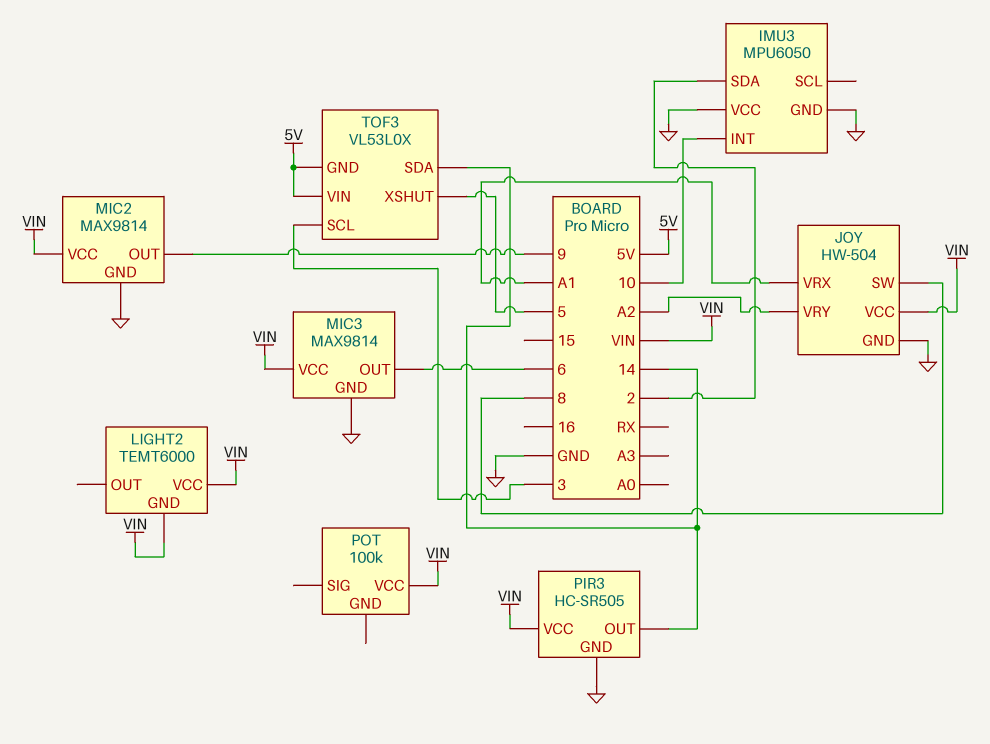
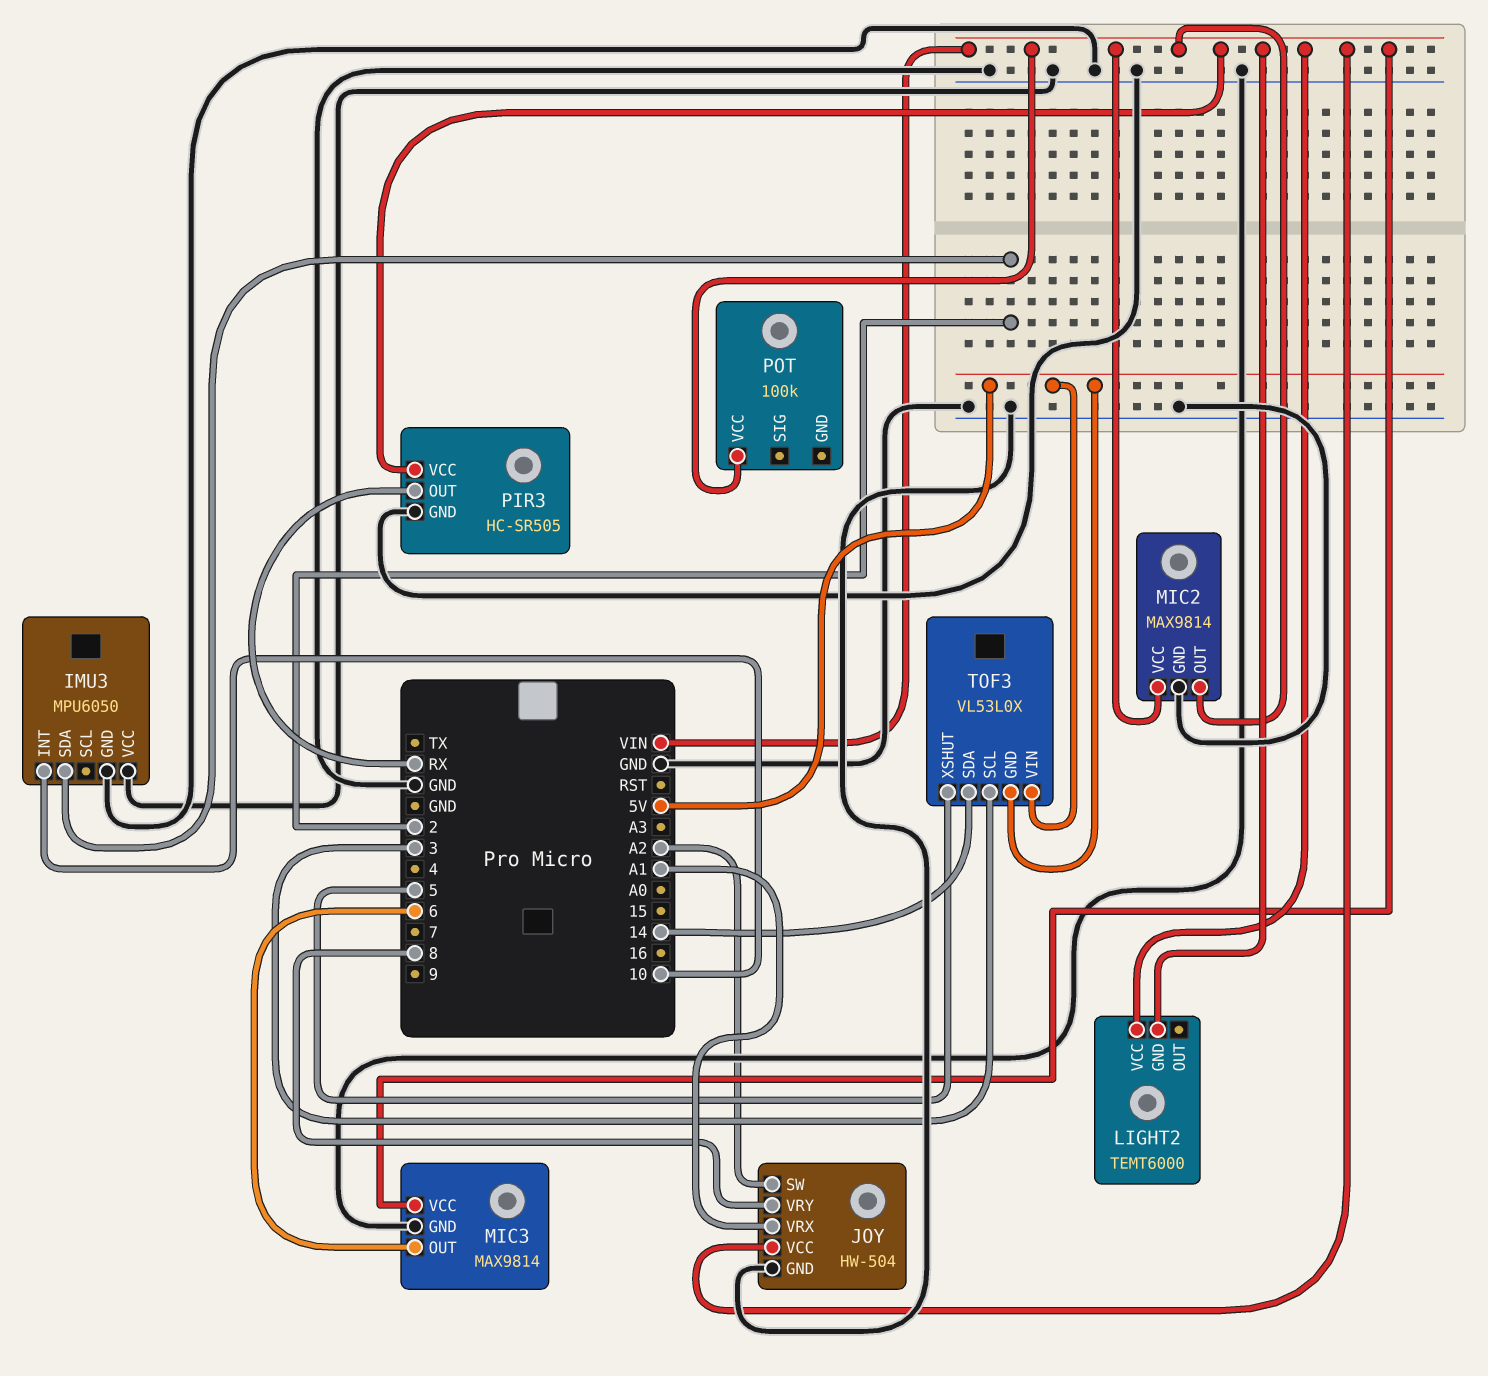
JOY pin SW: 8 -> A2
JOY pin VRY: A2 -> 8
MIC2 pin OUT: 9 -> VIN
PIR3 pin OUT: 14 -> RX

